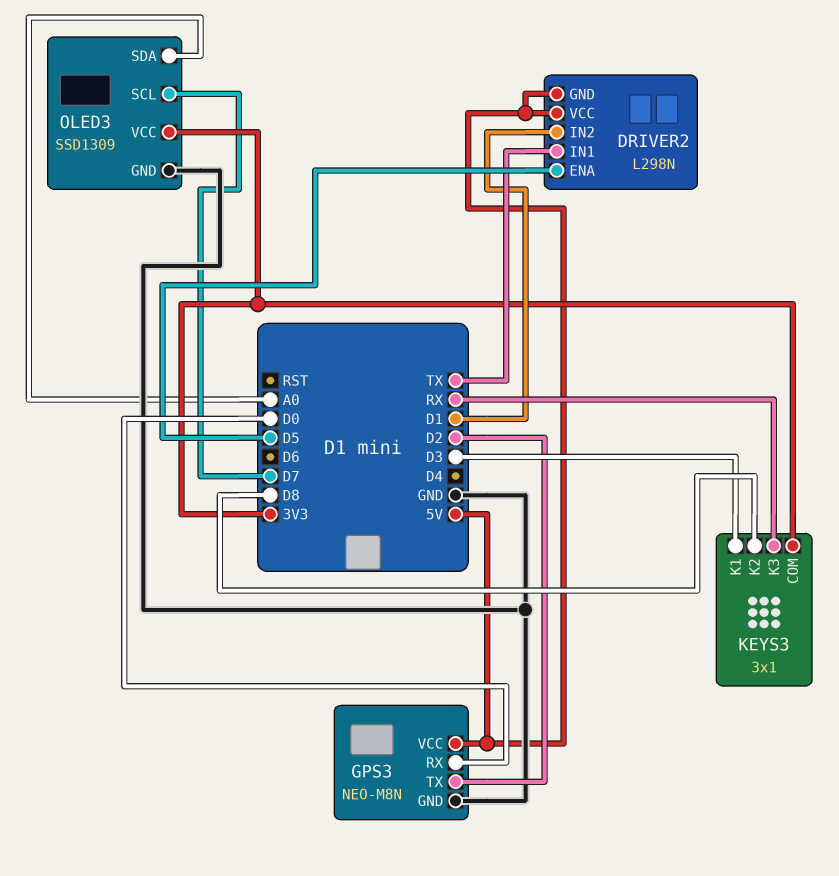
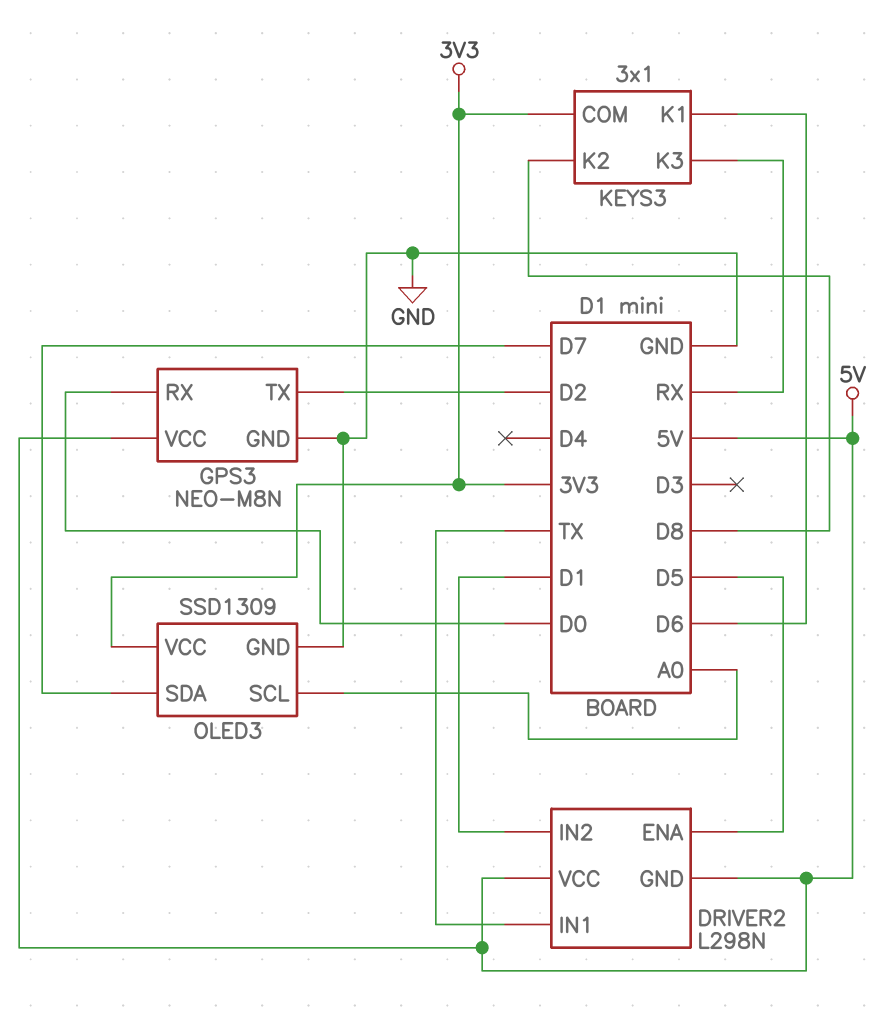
KEYS3 pin K1: D3 -> D6
OLED3 pin SCL: D7 -> A0
OLED3 pin SDA: A0 -> D7

